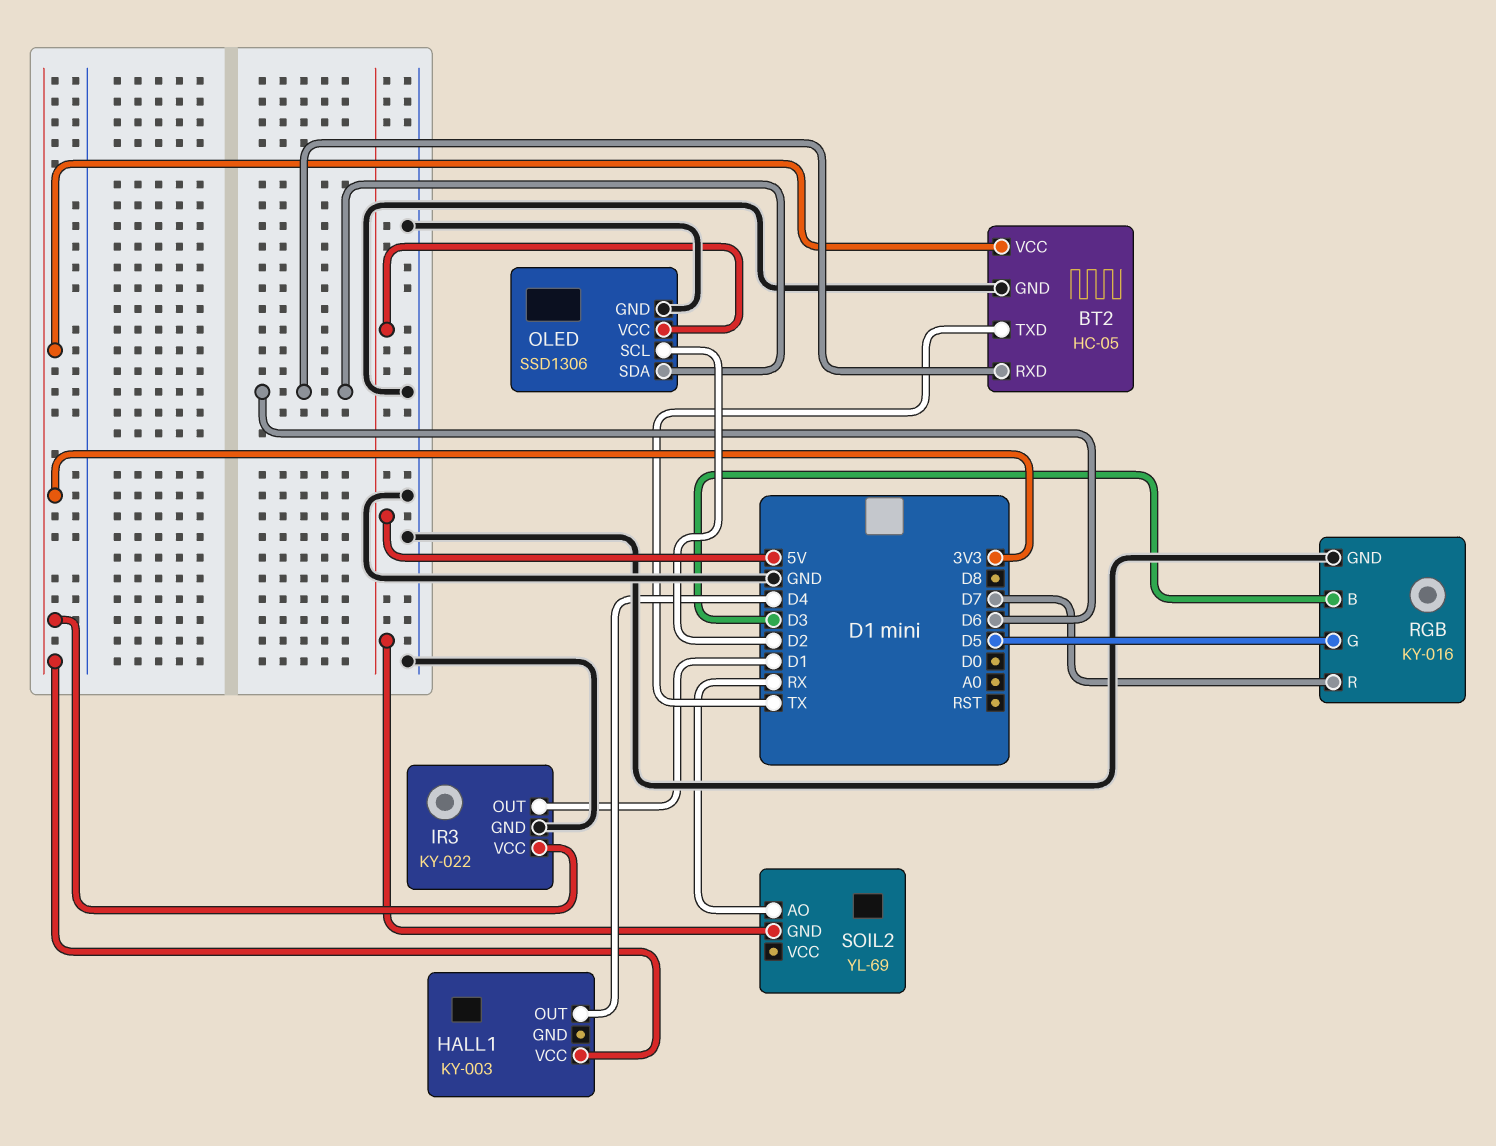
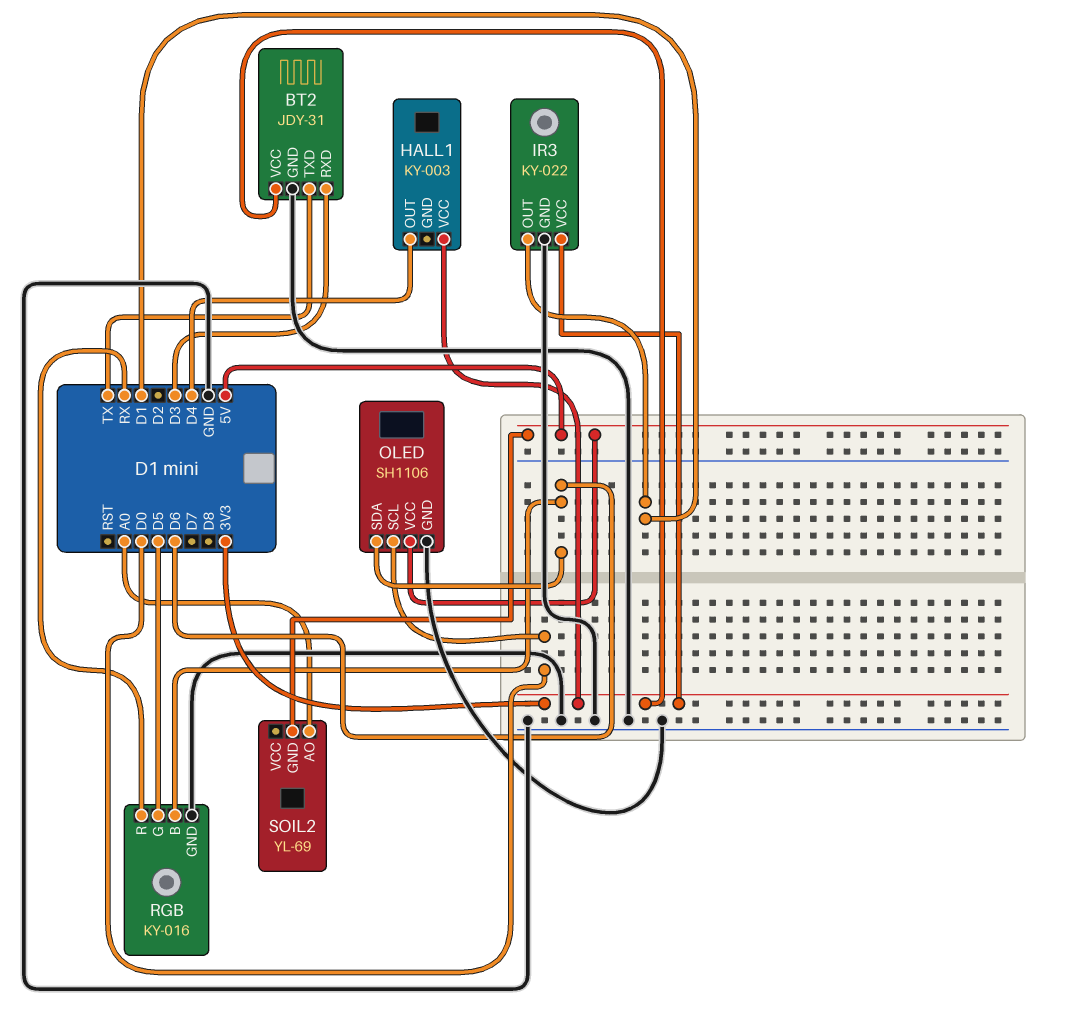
BT2: HC-05 -> JDY-31
BT2 pin RXD: D6 -> D3
OLED: SSD1306 -> SH1106
OLED pin SCL: D2 -> D0
RGB pin B: D3 -> D6
RGB pin R: D7 -> RX
SOIL2 pin AO: RX -> A0

